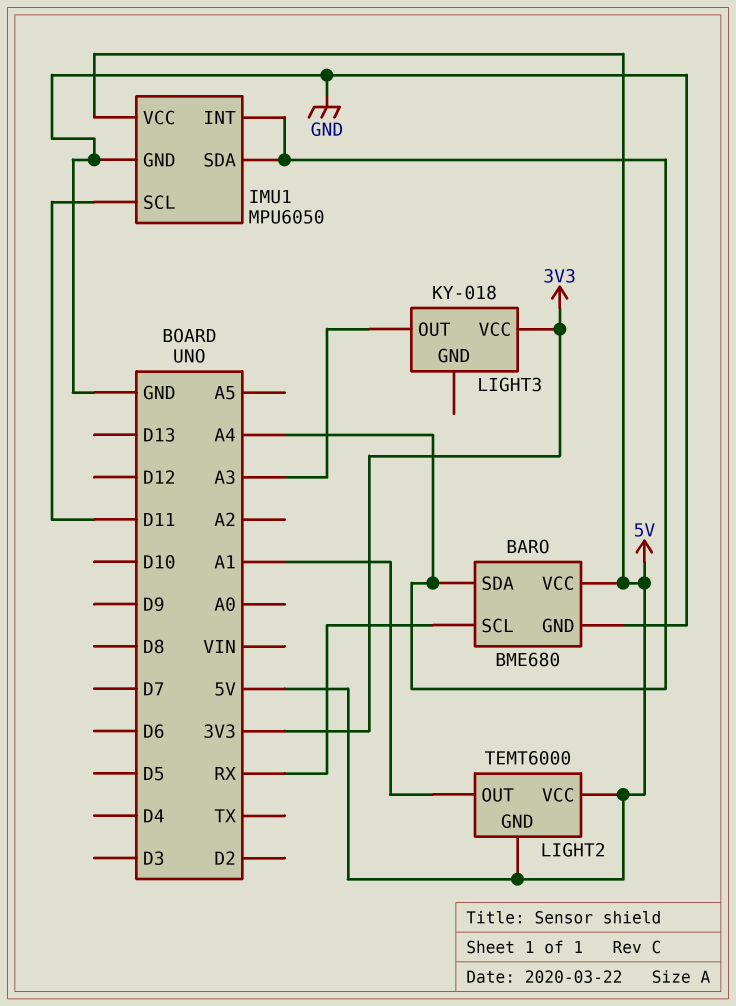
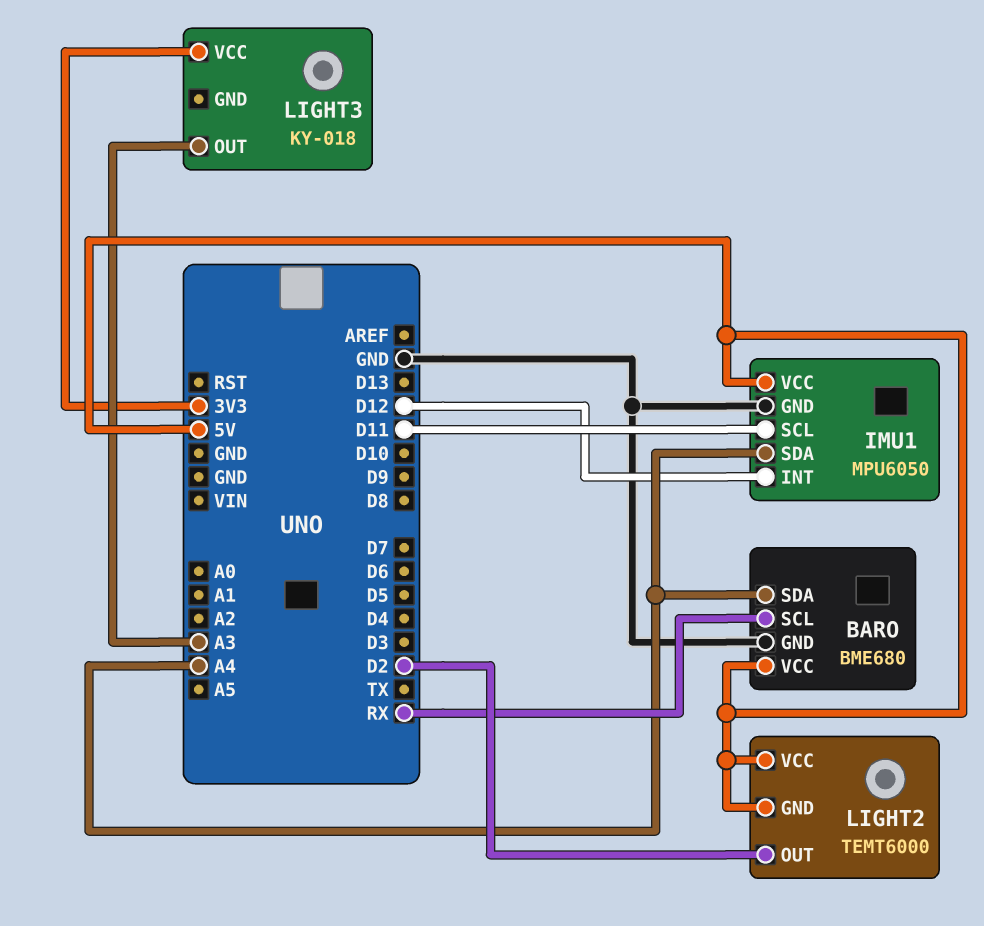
IMU1 pin INT: A4 -> D12
LIGHT2 pin OUT: A1 -> D2

